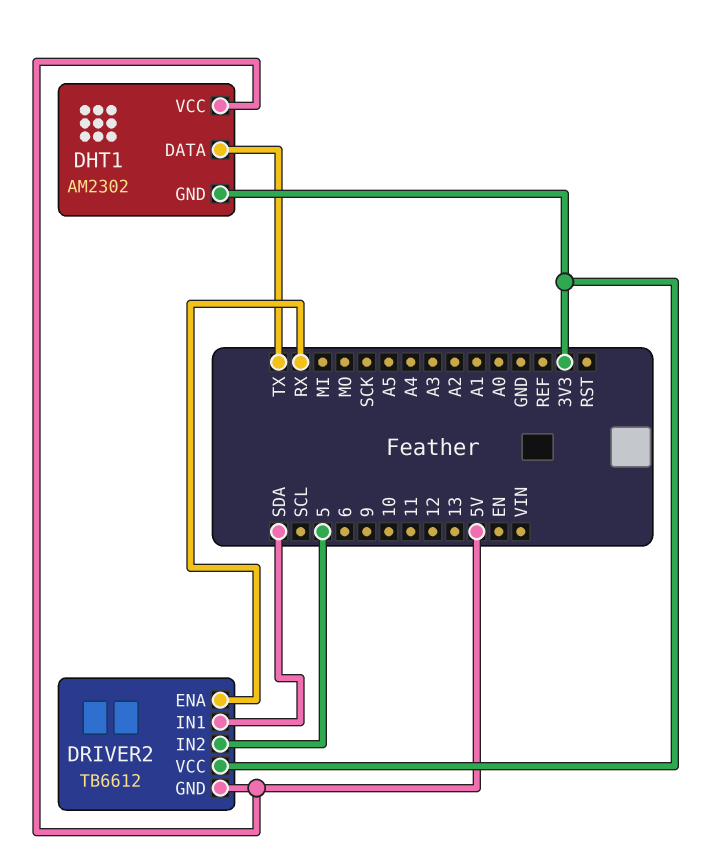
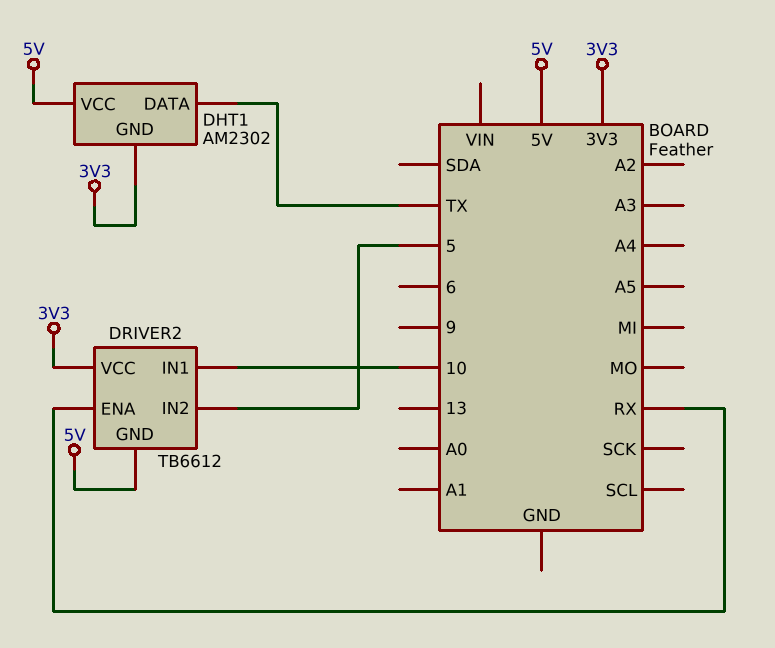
DRIVER2 pin IN1: SDA -> 10

